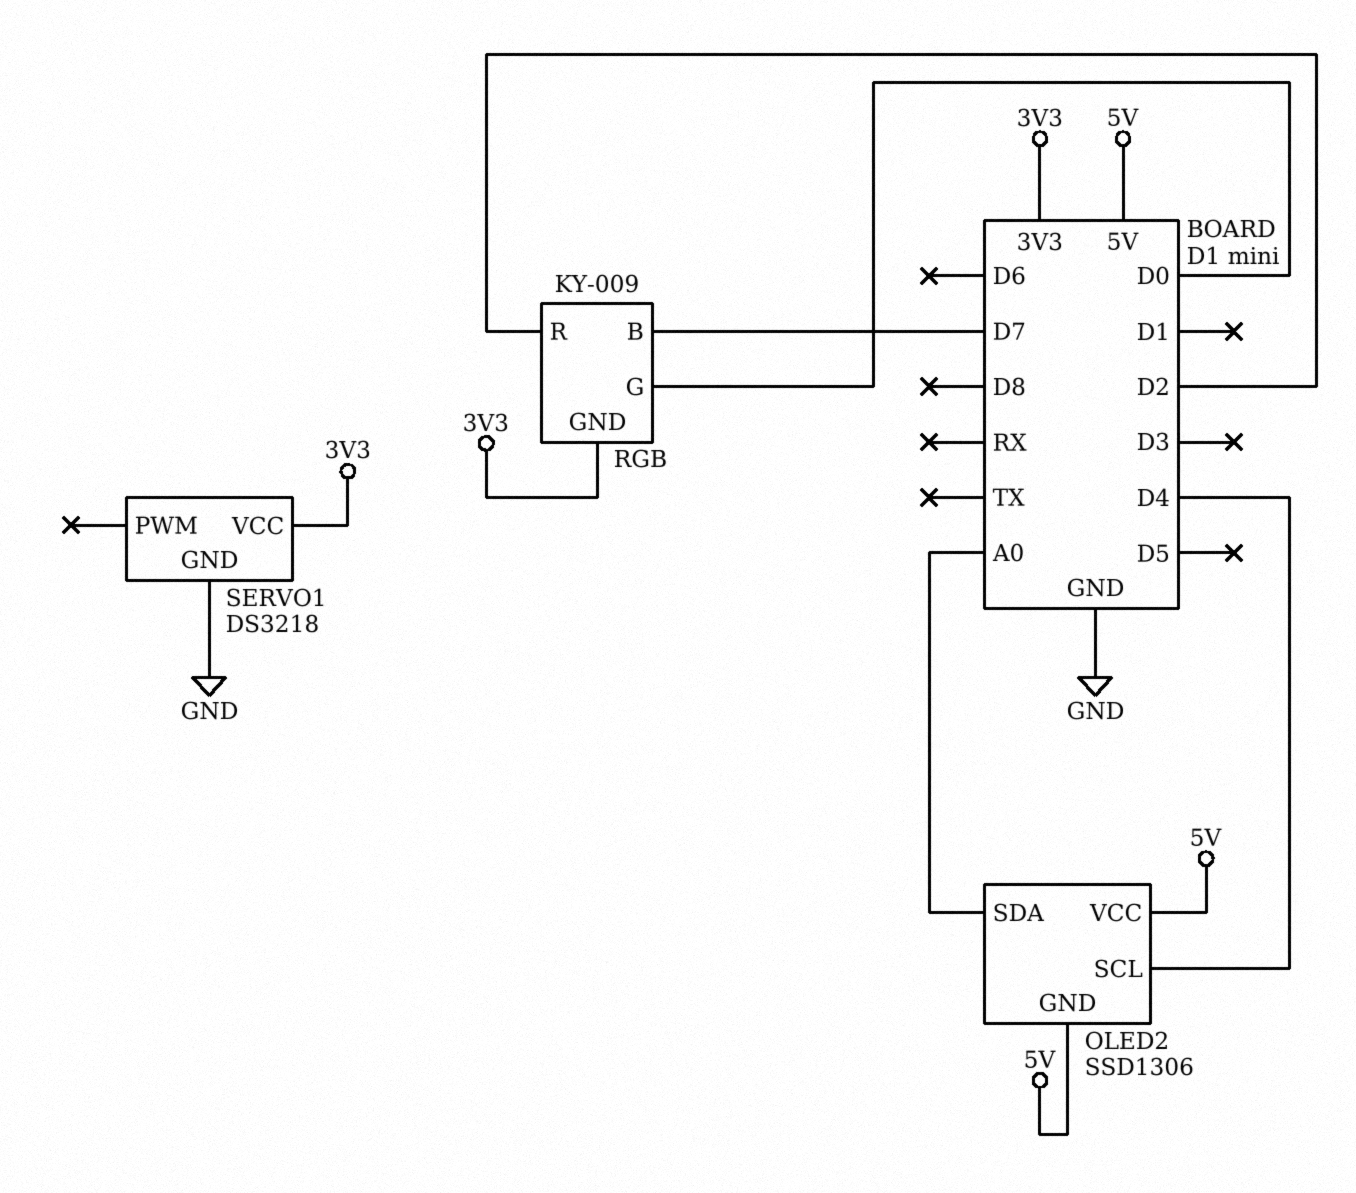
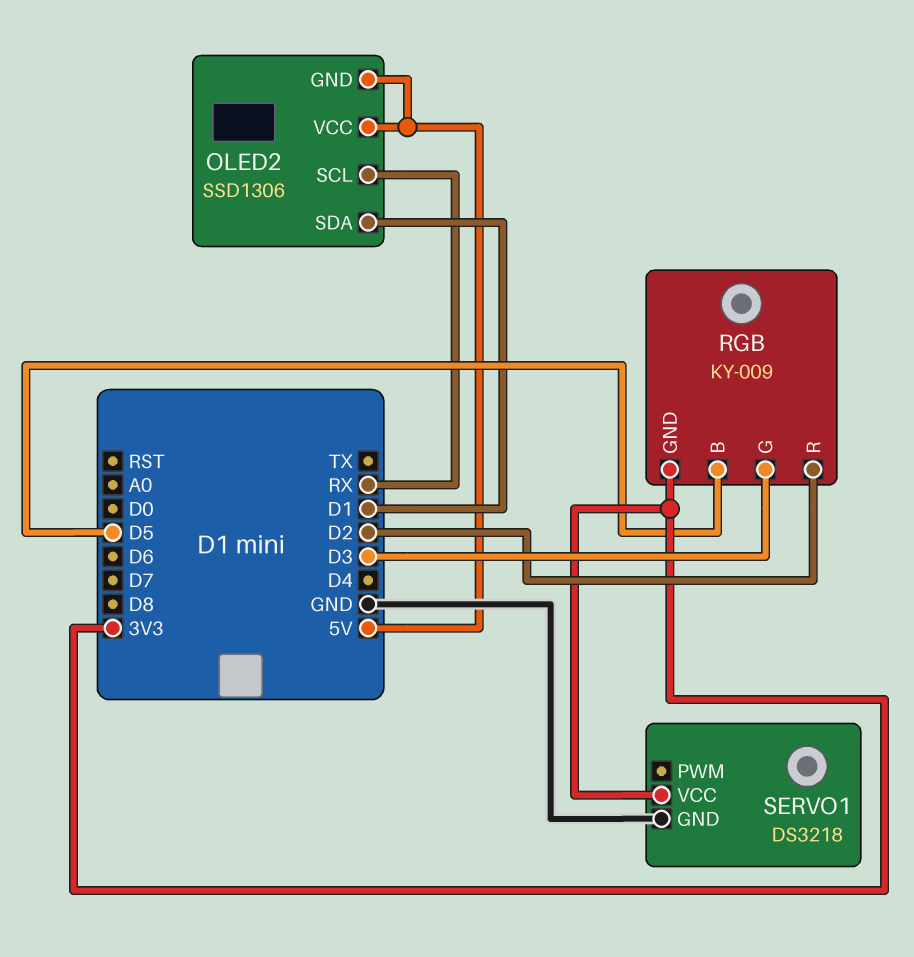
OLED2 pin SCL: D4 -> RX
OLED2 pin SDA: A0 -> D1
RGB pin B: D7 -> D5
RGB pin G: D0 -> D3

